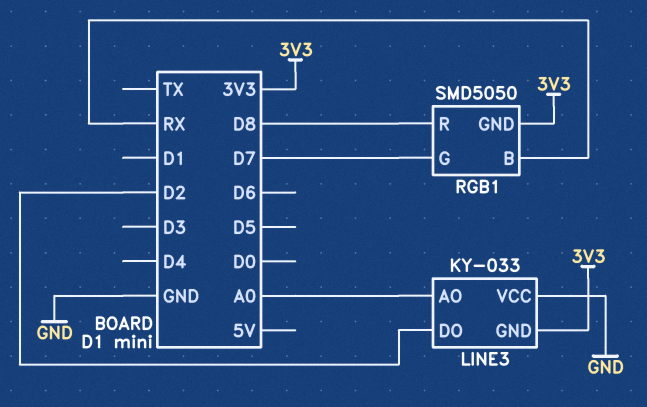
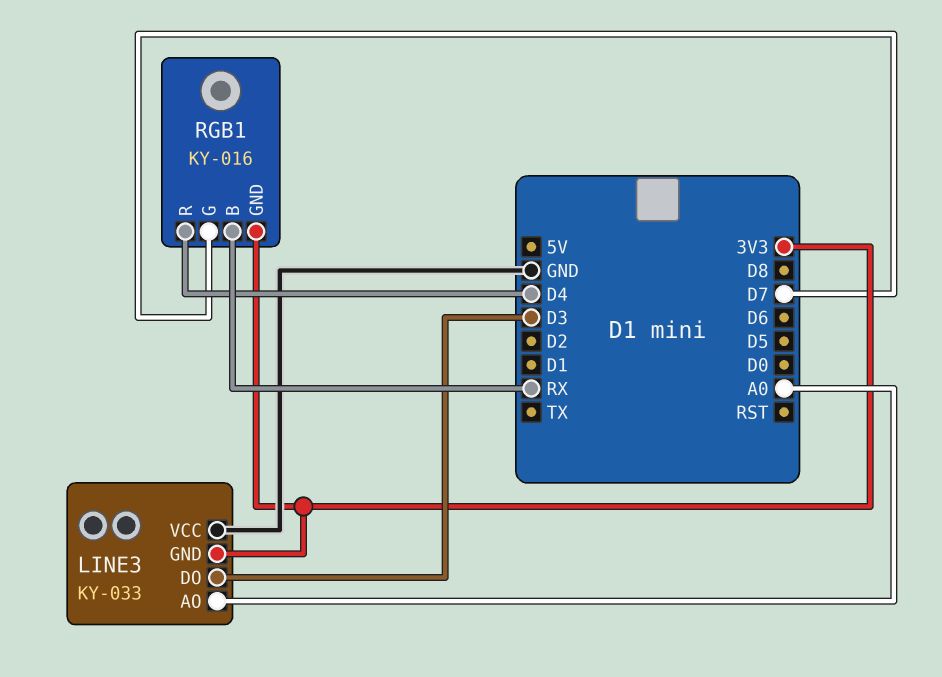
LINE3 pin DO: D2 -> D3
RGB1: SMD5050 -> KY-016
RGB1 pin R: D8 -> D4

